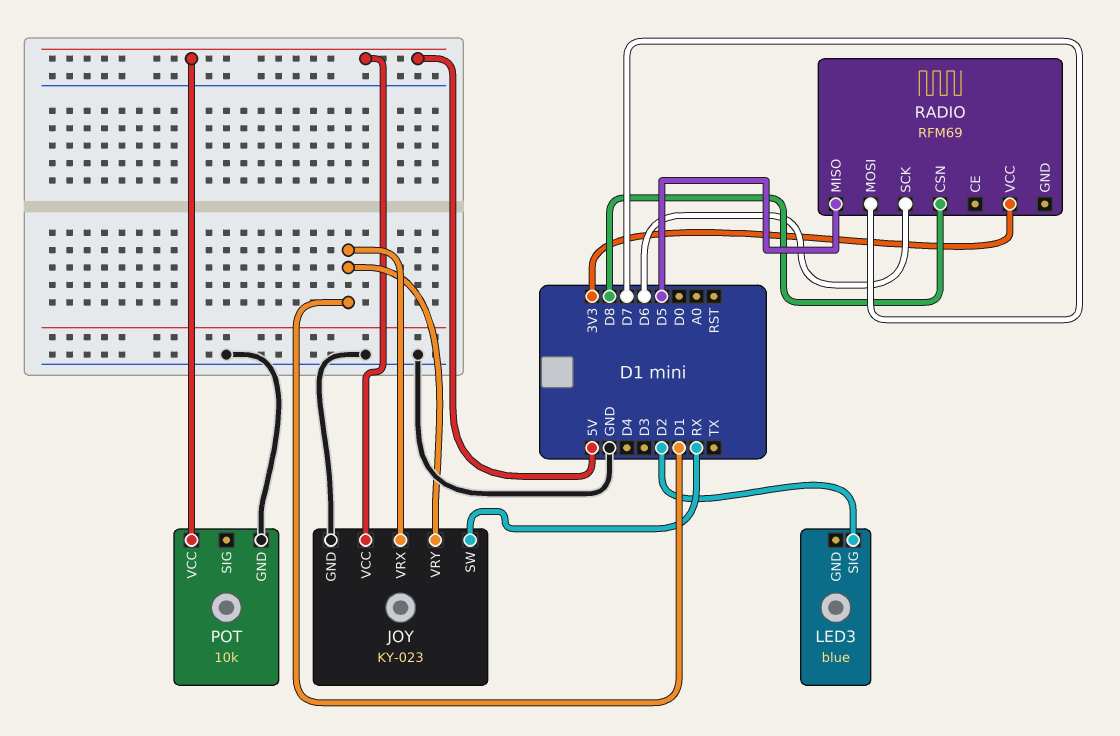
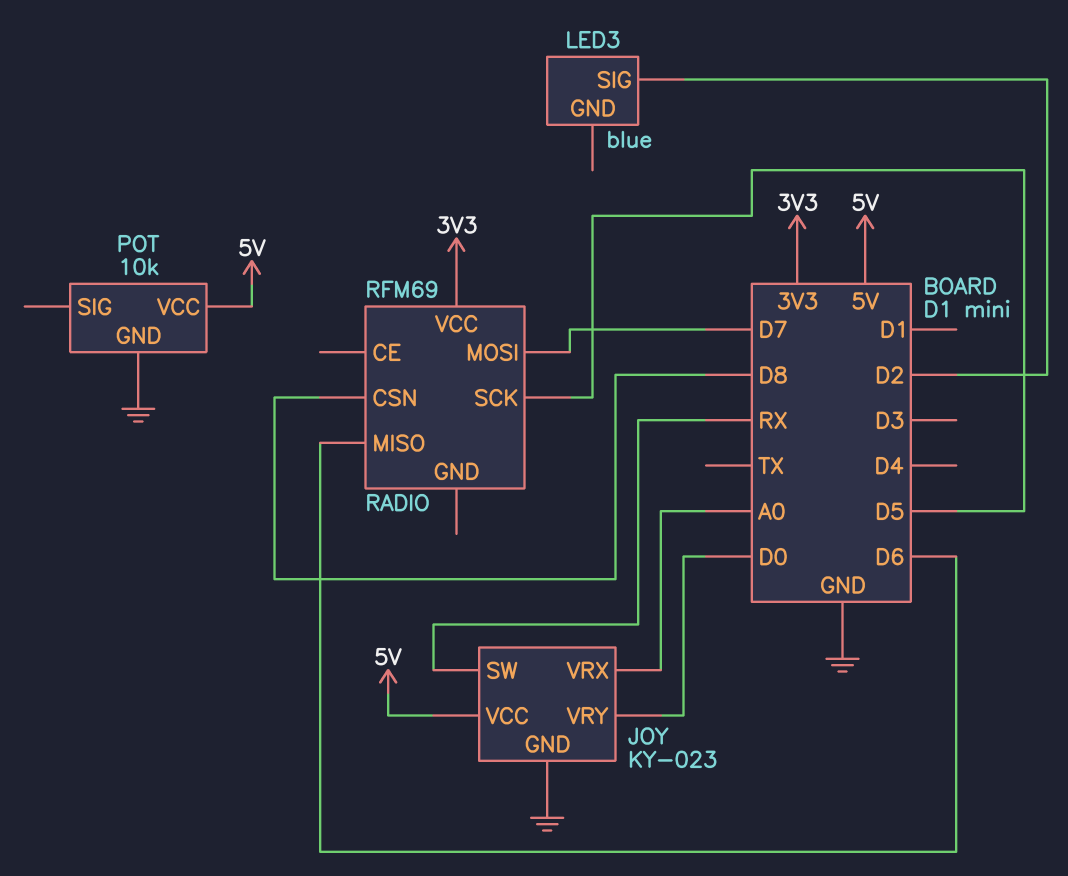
JOY pin VRX: D1 -> A0
JOY pin VRY: D1 -> D0
RADIO pin MISO: D5 -> D6
RADIO pin SCK: D6 -> D5

